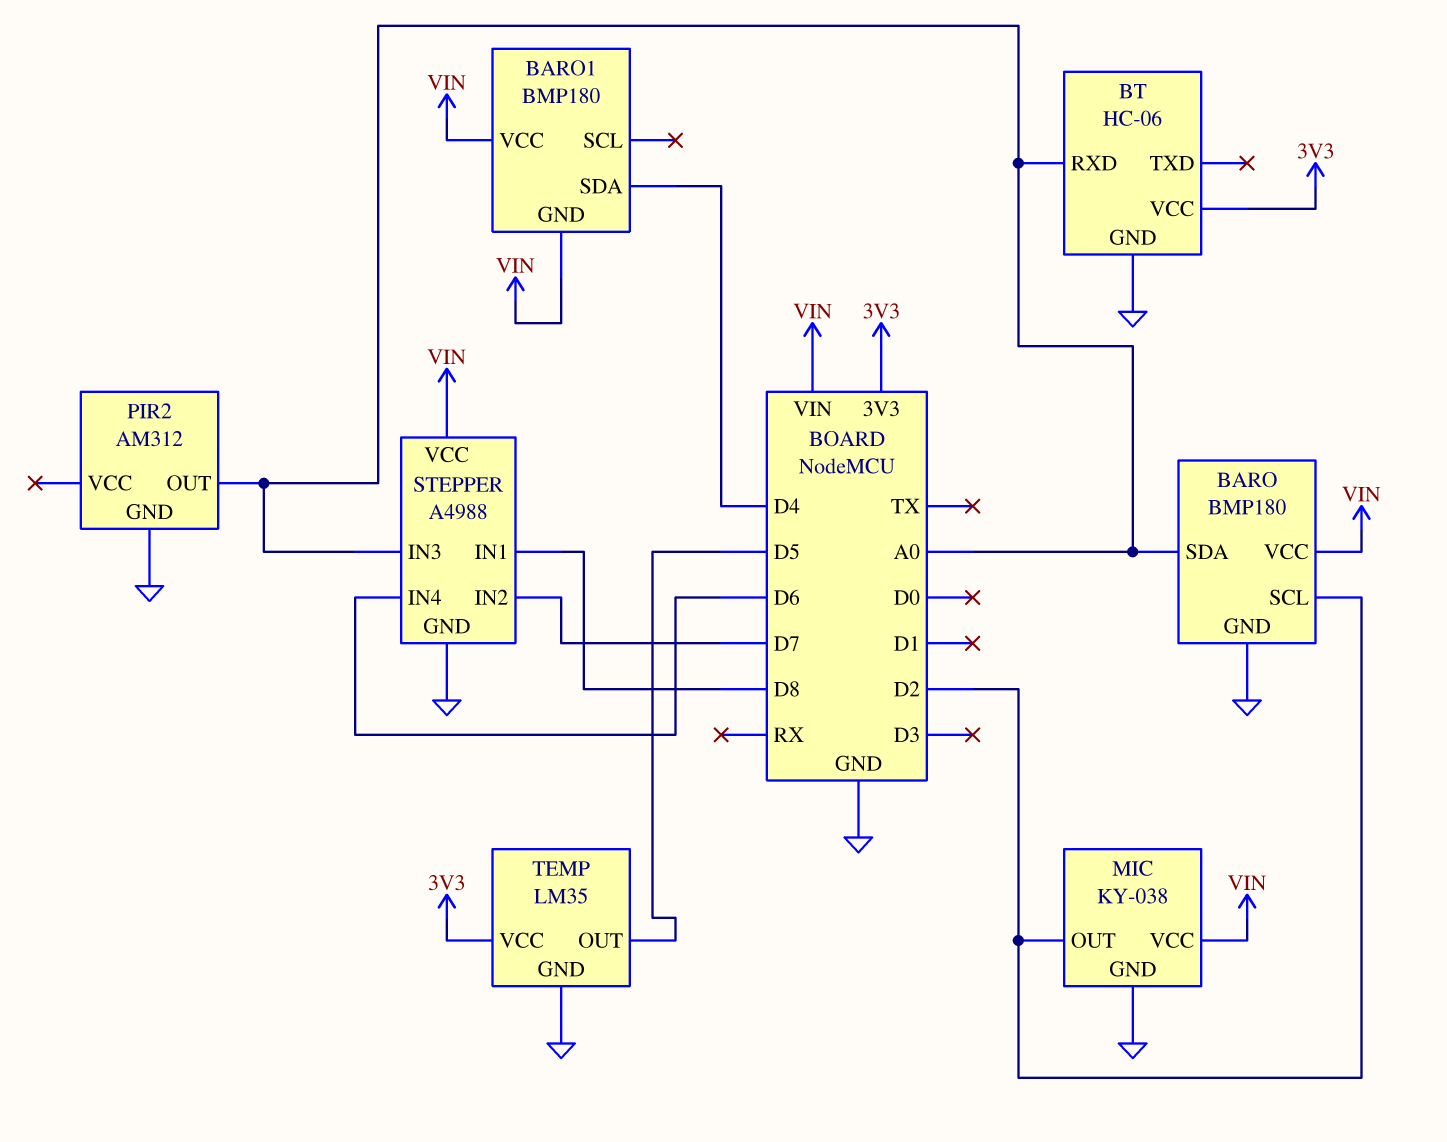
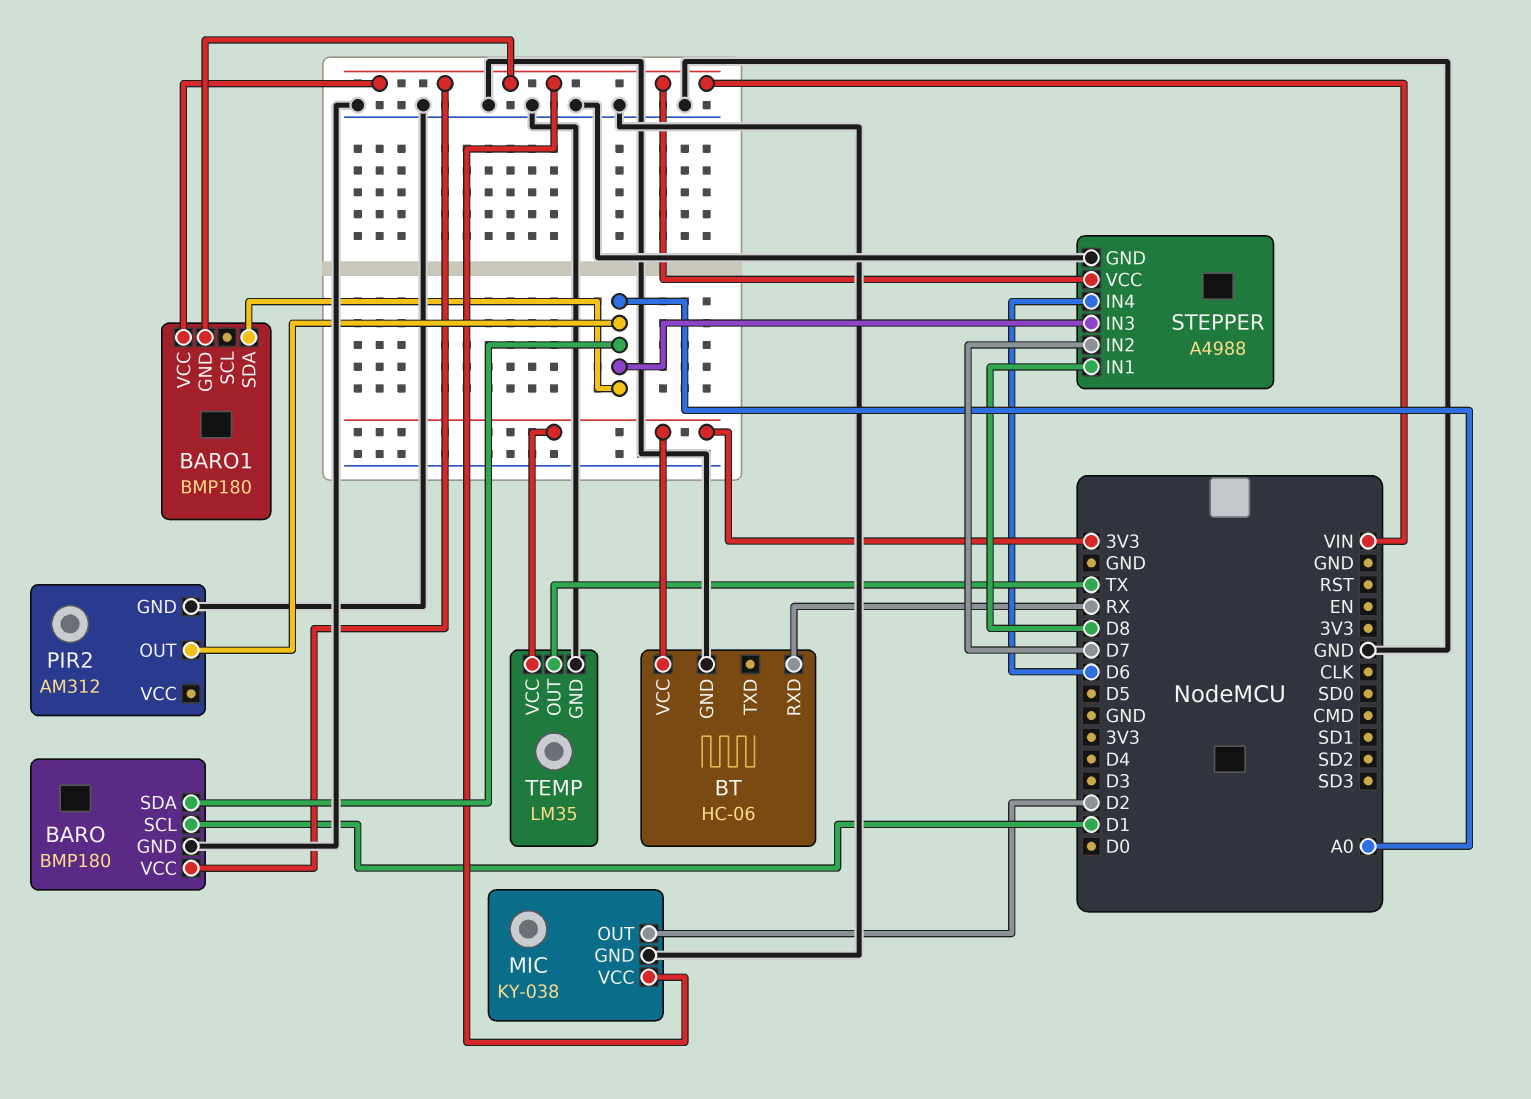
BARO pin SCL: D2 -> D1
BARO1 pin SDA: D4 -> A0
BT pin RXD: A0 -> RX
TEMP pin OUT: D5 -> TX

